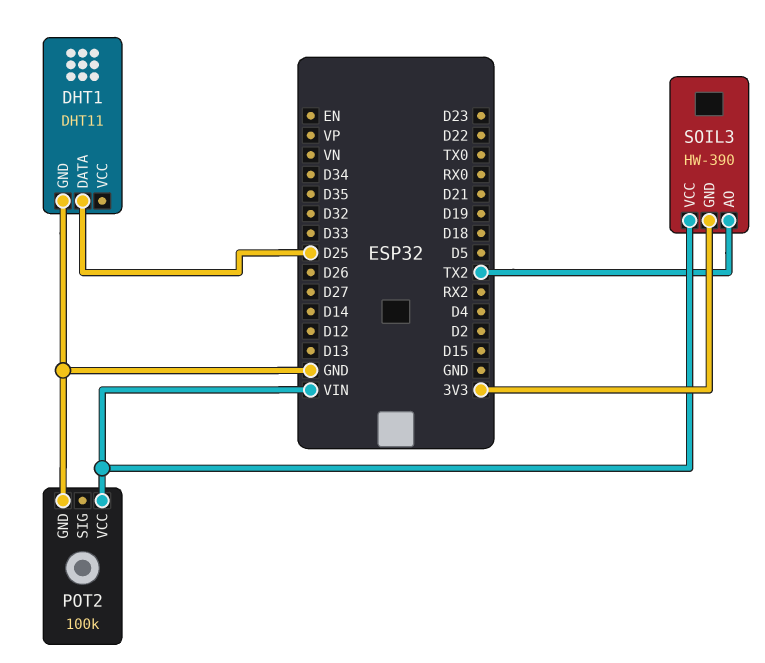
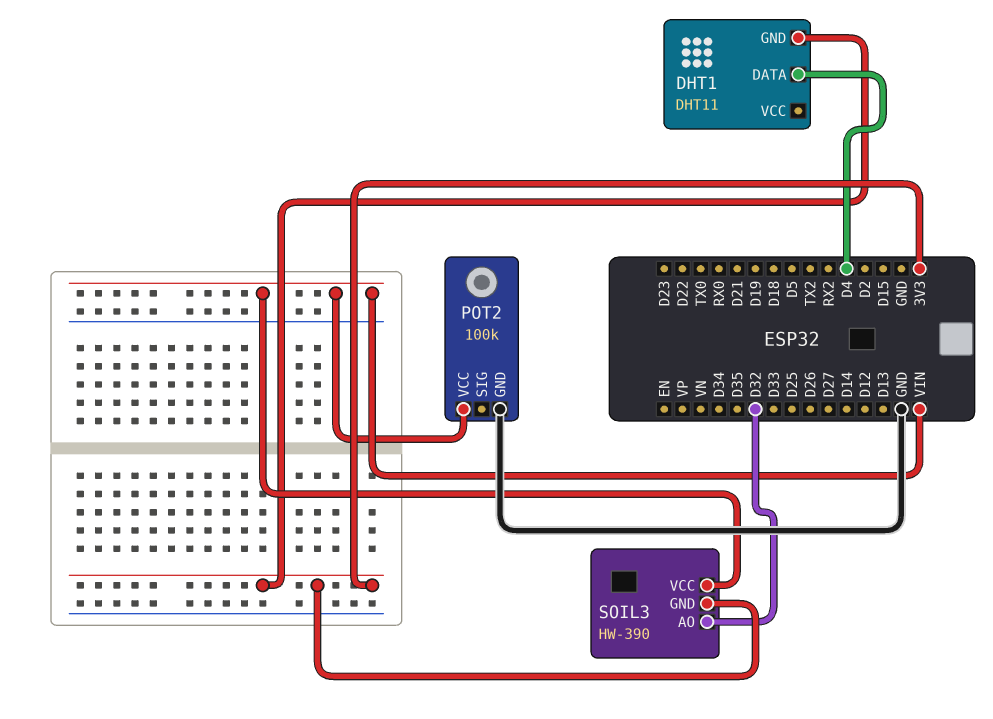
DHT1 pin DATA: D25 -> D4
DHT1 pin GND: GND -> 3V3
SOIL3 pin AO: TX2 -> D32

